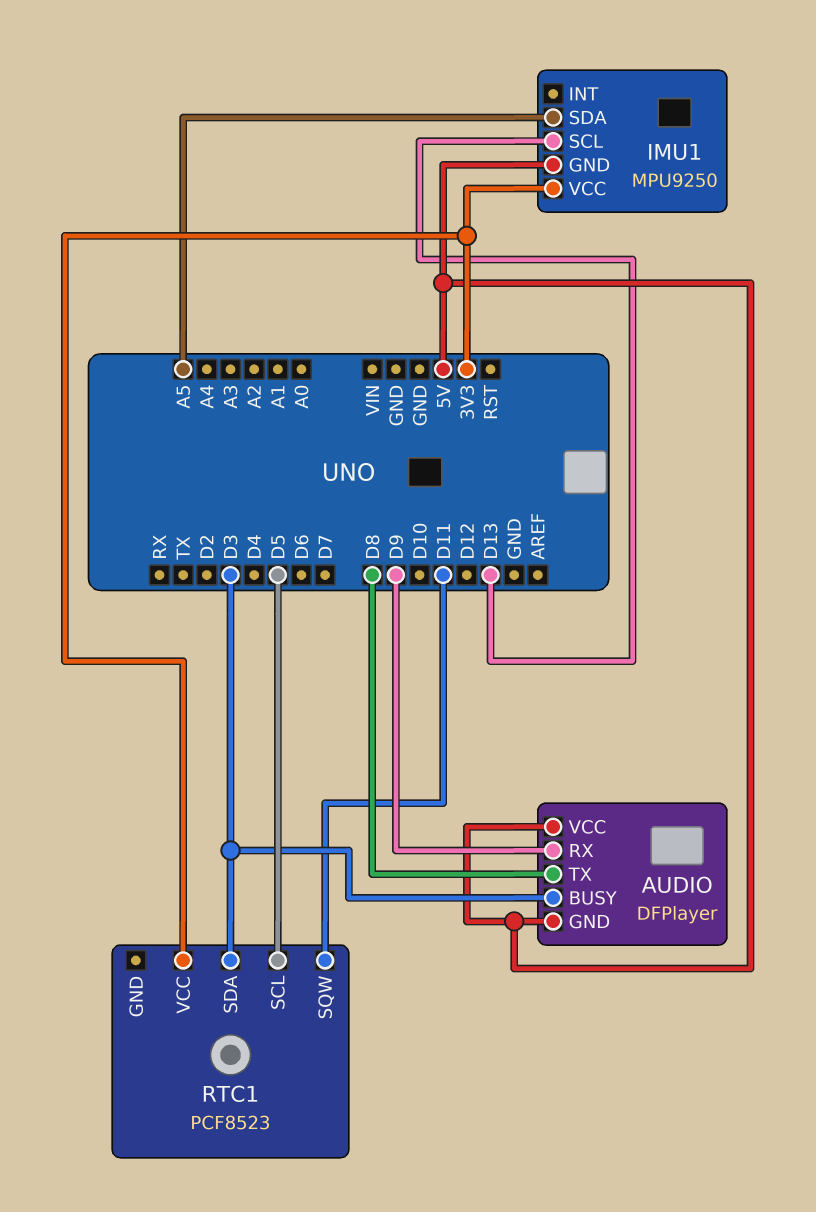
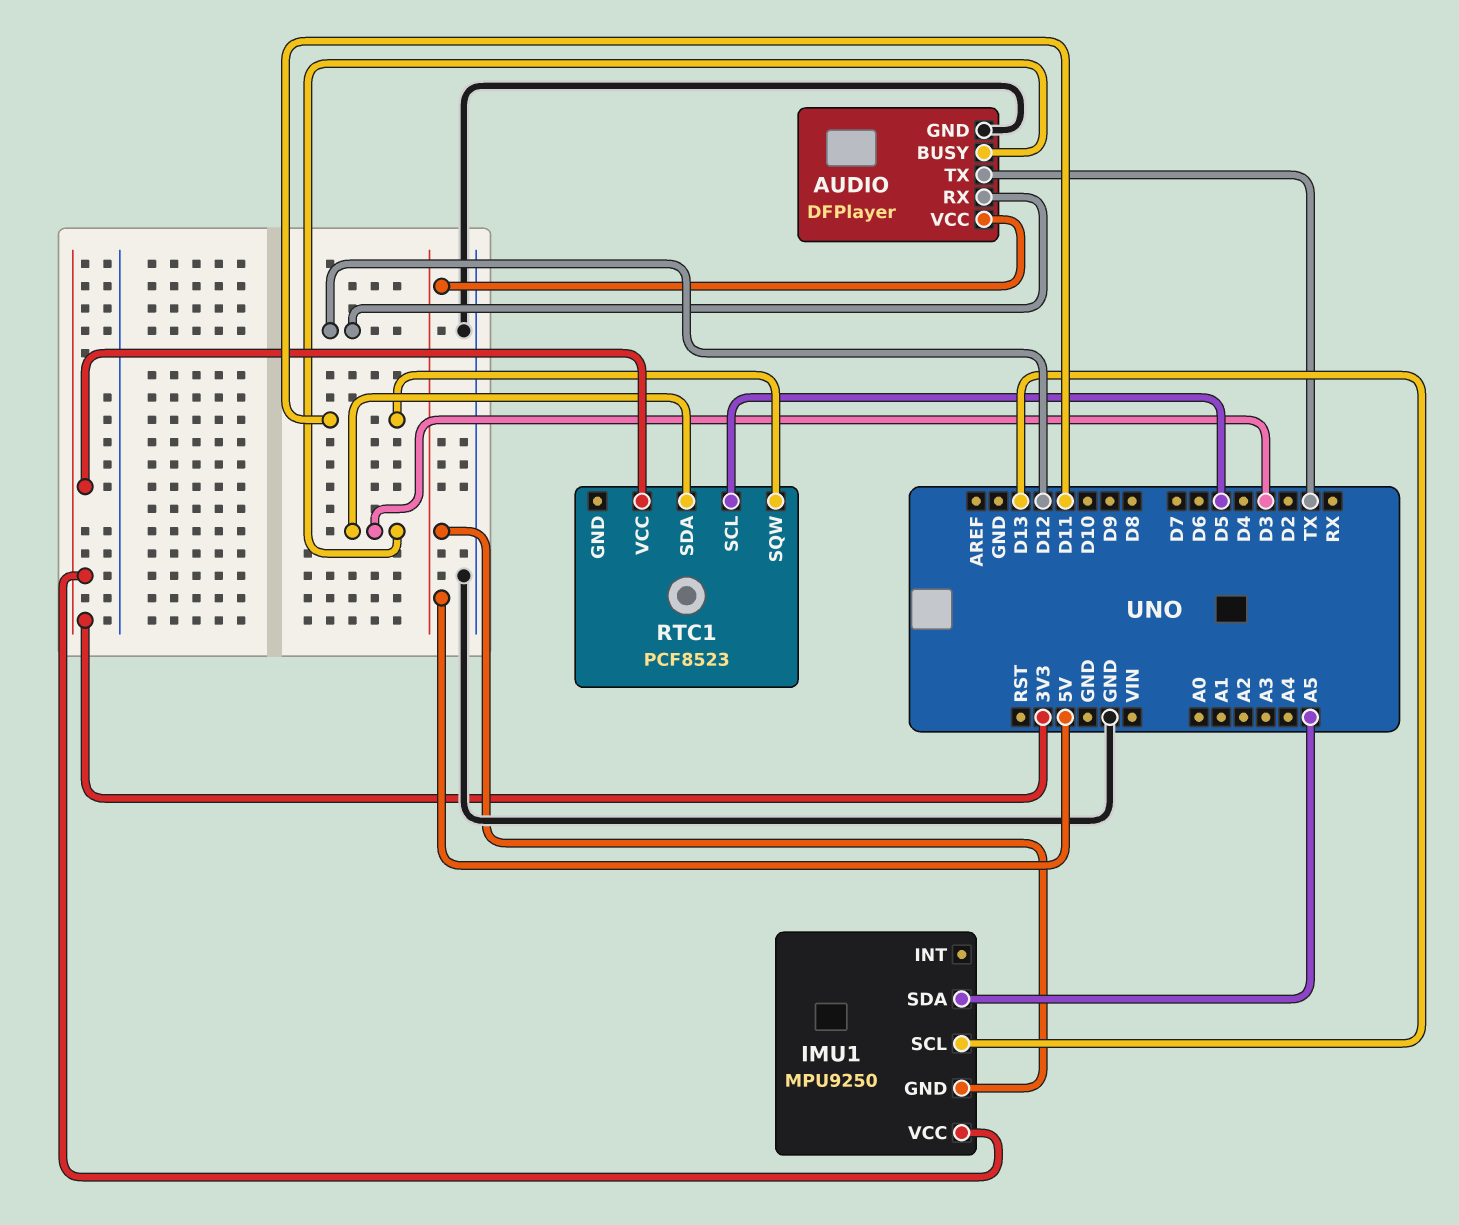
AUDIO pin GND: 5V -> GND
AUDIO pin RX: D9 -> D12
AUDIO pin TX: D8 -> TX

